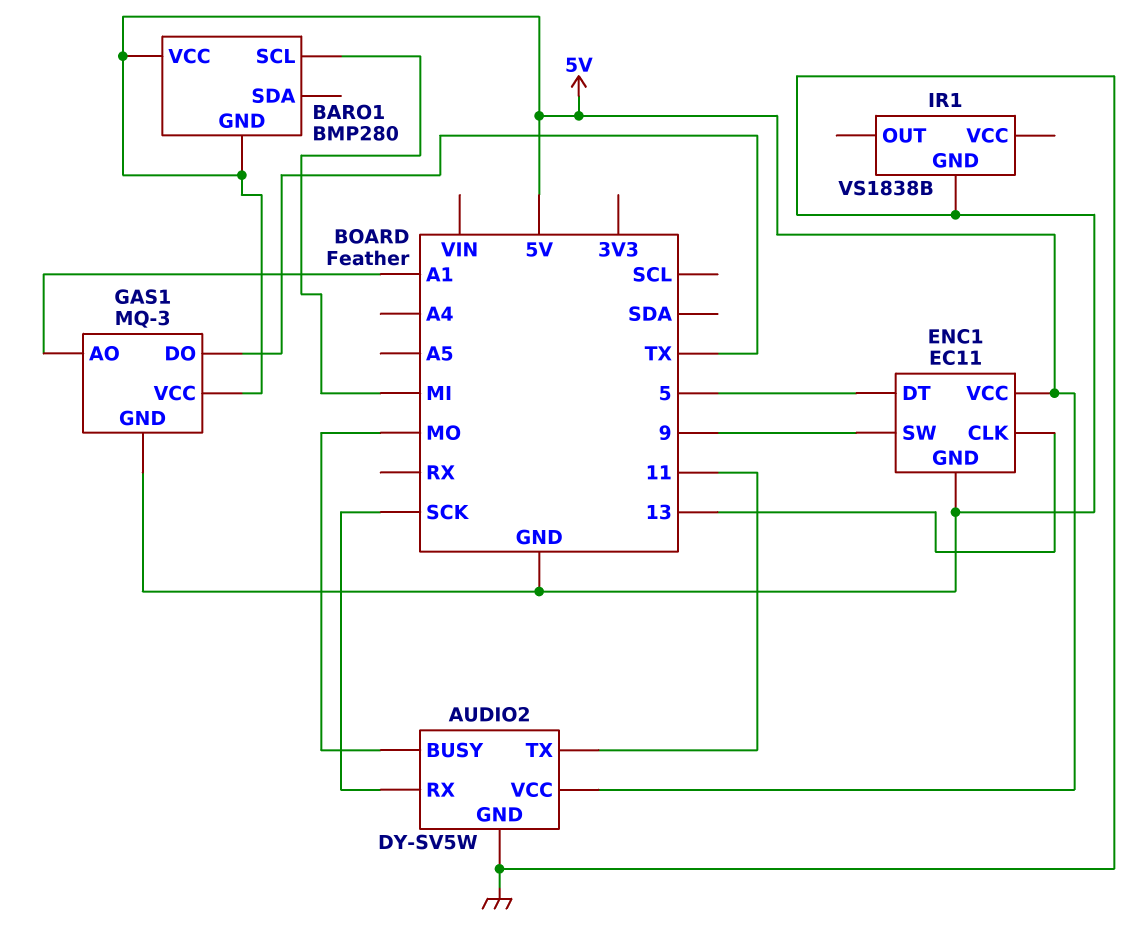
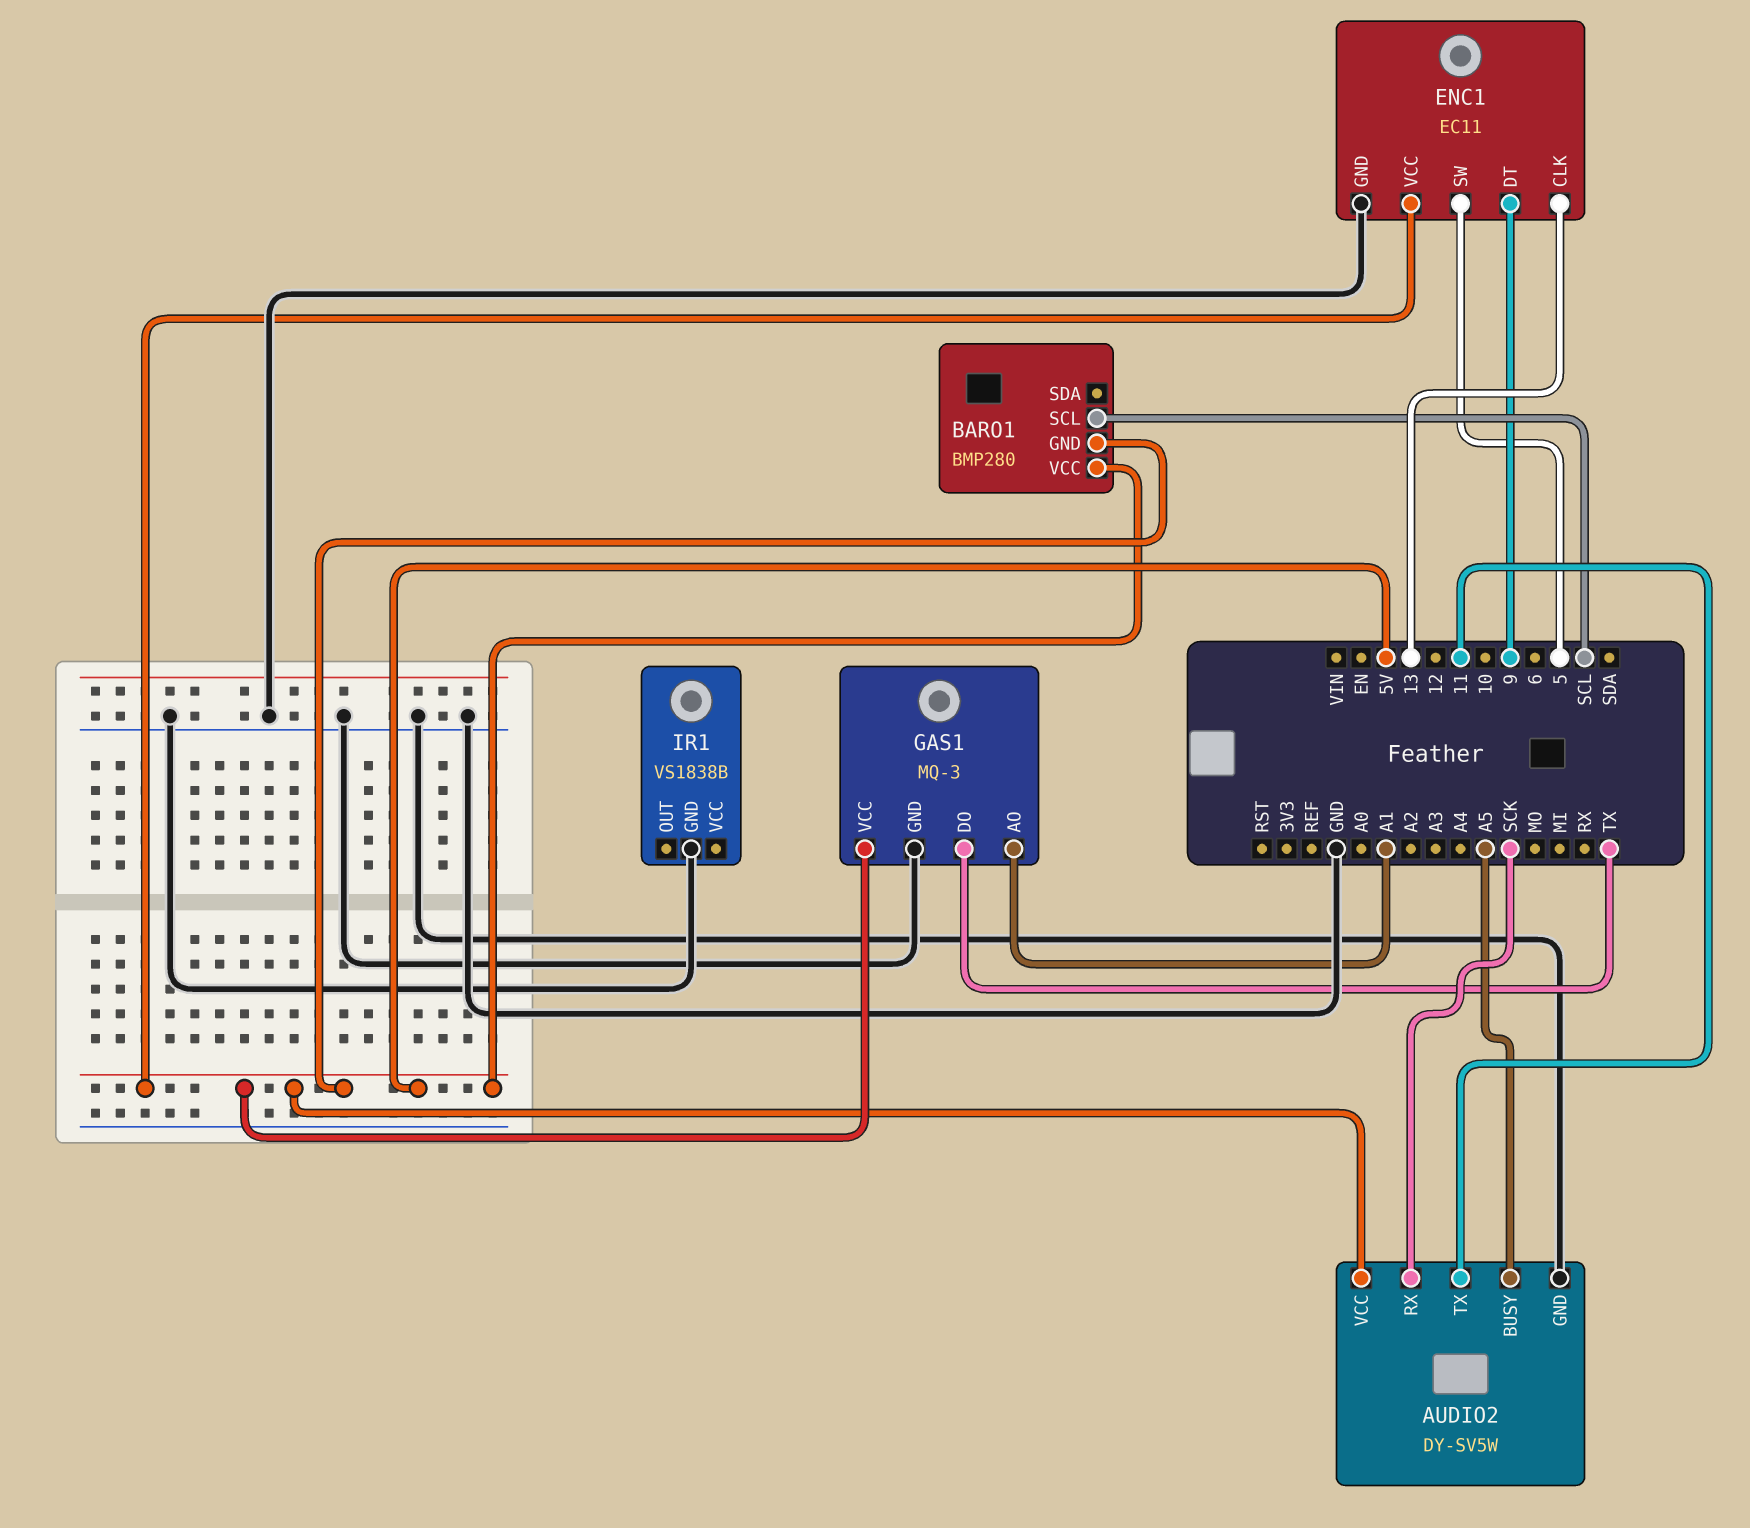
AUDIO2 pin BUSY: MO -> A5
BARO1 pin SCL: MI -> SCL
ENC1 pin DT: 5 -> 9
ENC1 pin SW: 9 -> 5

